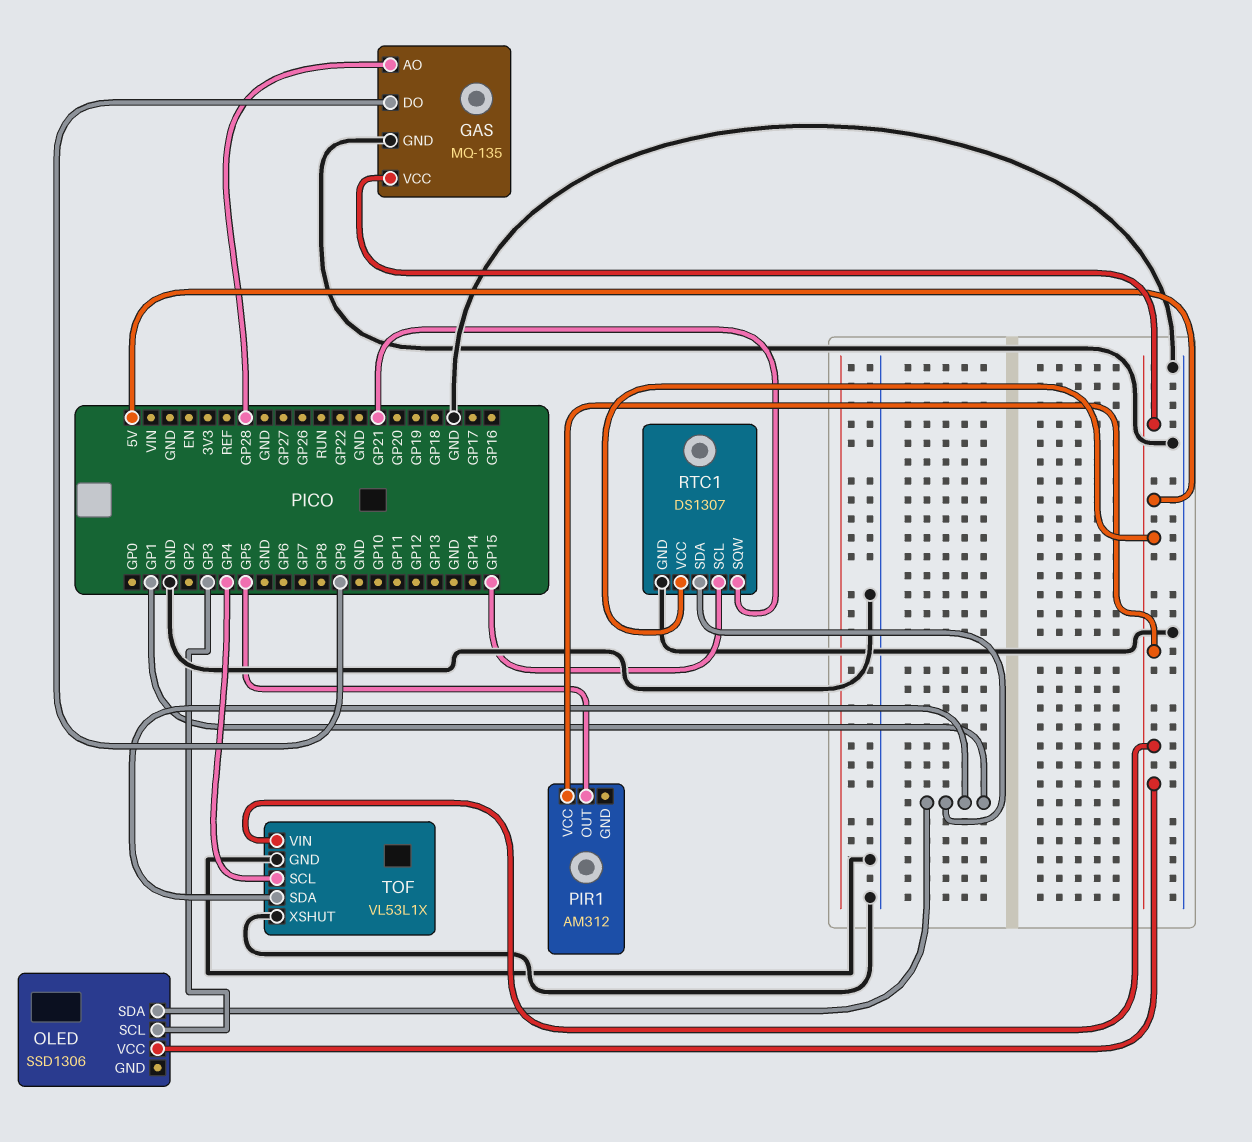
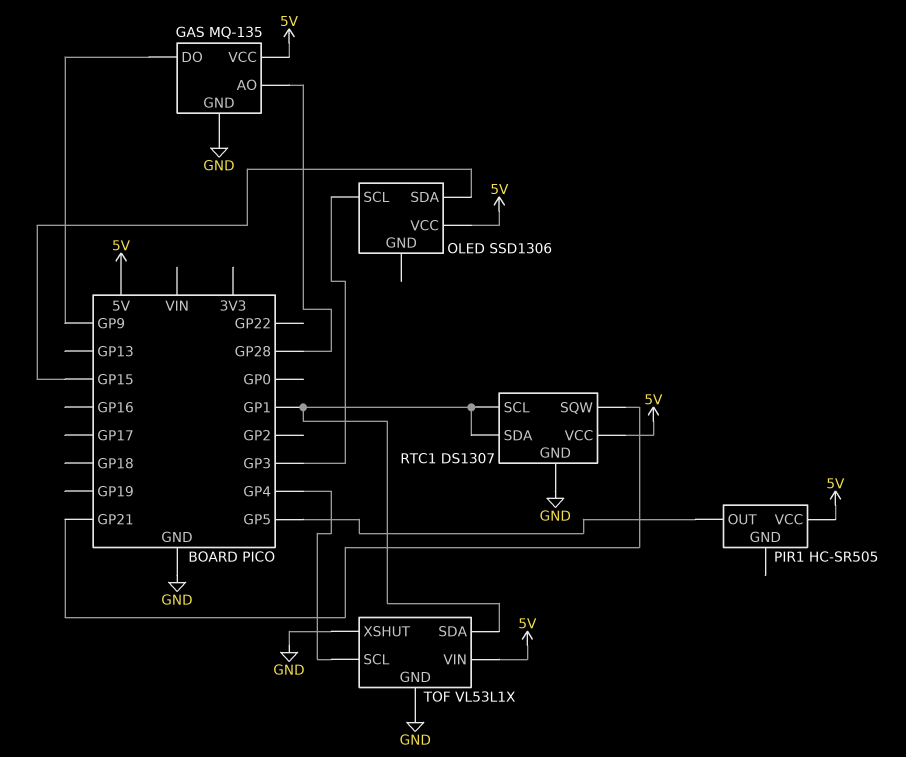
OLED pin SDA: GP1 -> GP15
PIR1: AM312 -> HC-SR505
RTC1 pin SCL: GP15 -> GP1

